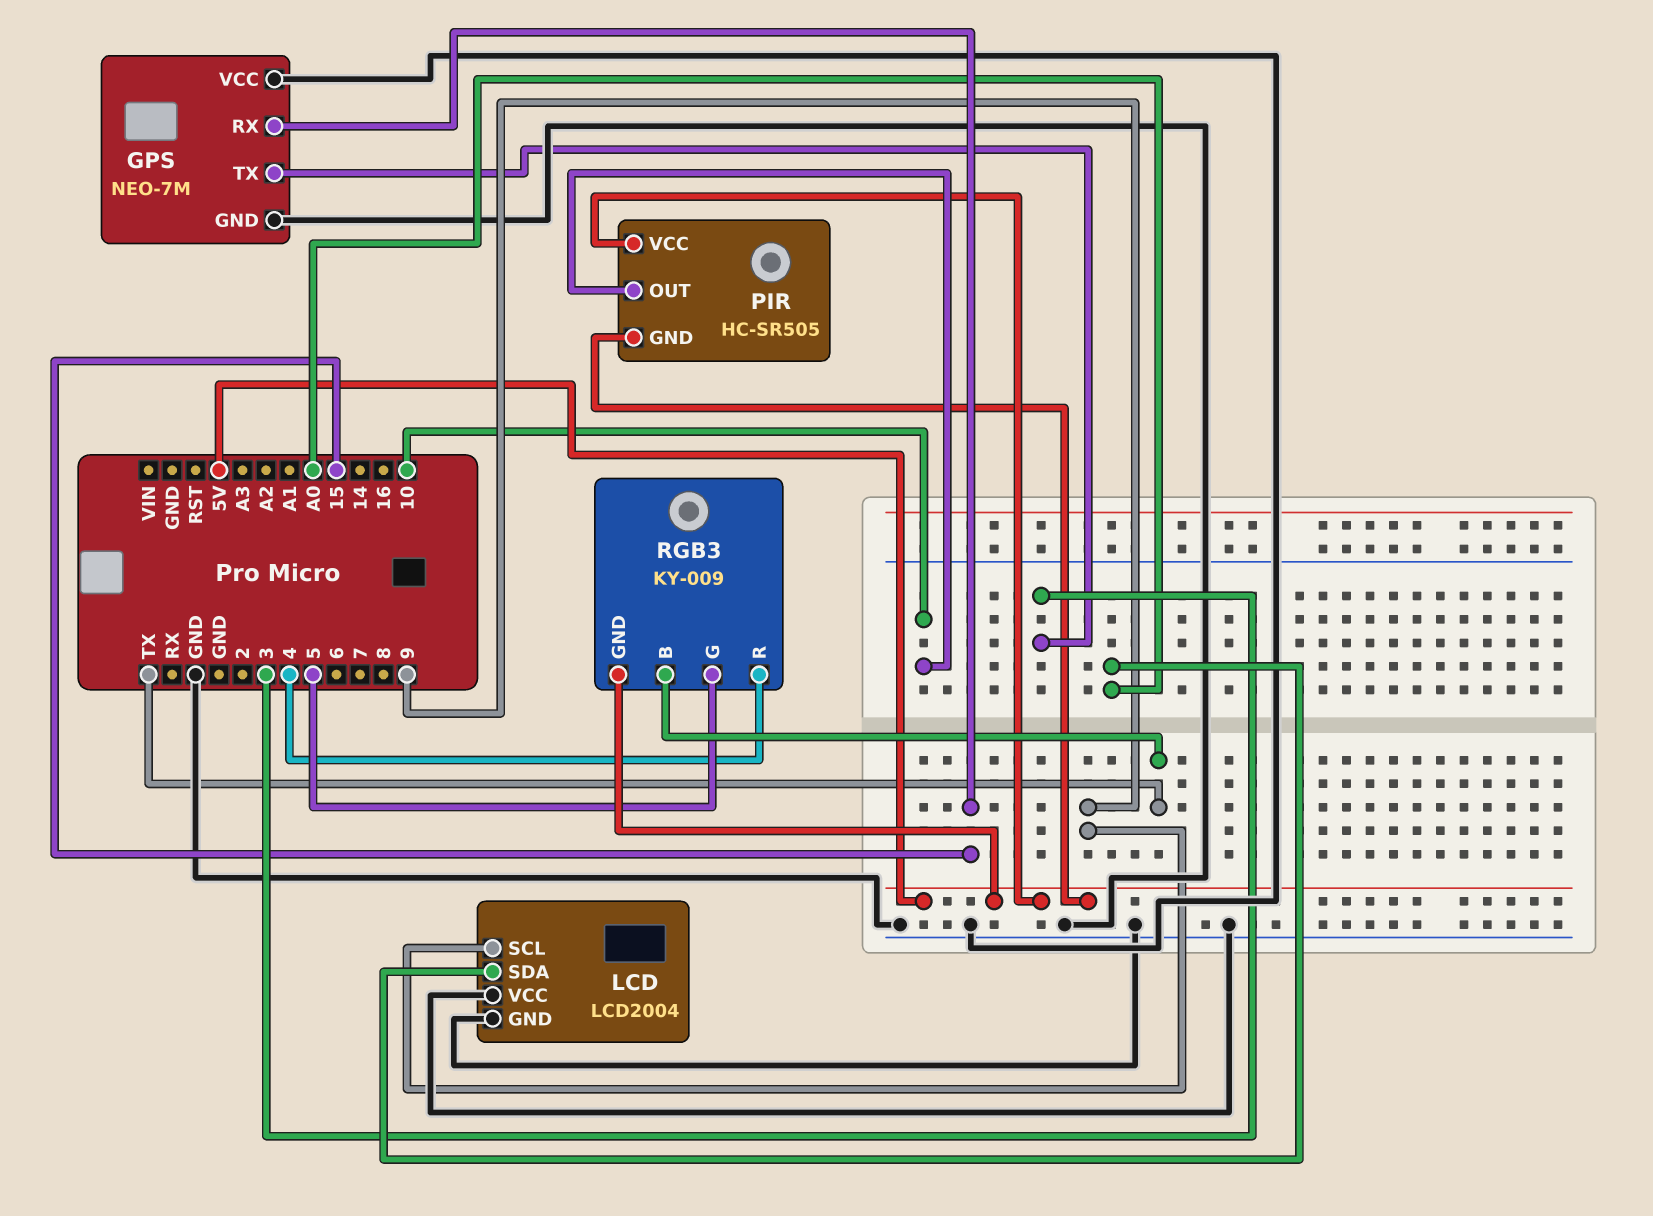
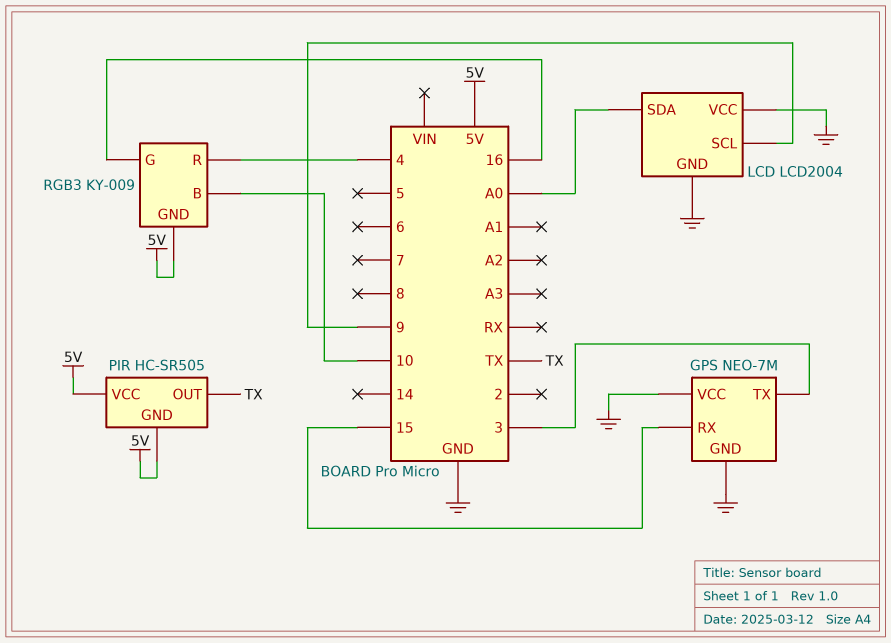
PIR pin OUT: 10 -> TX
RGB3 pin B: TX -> 10
RGB3 pin G: 5 -> 16

